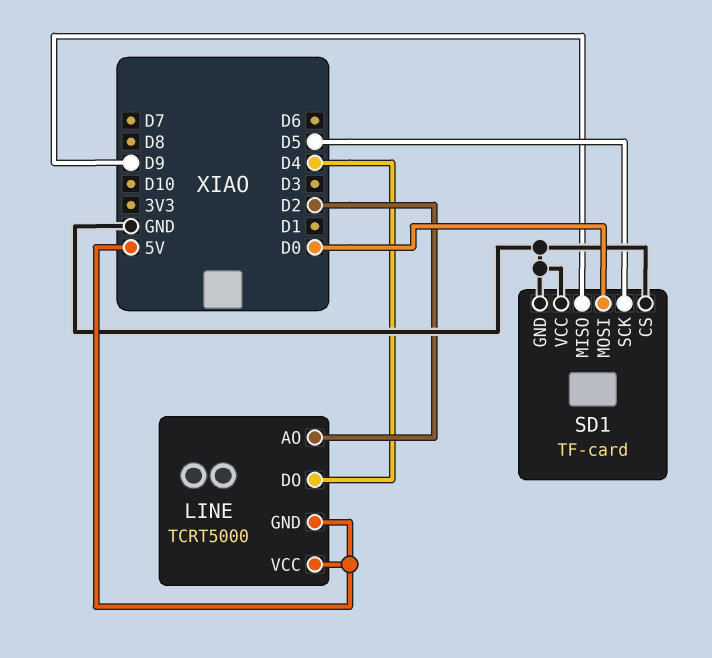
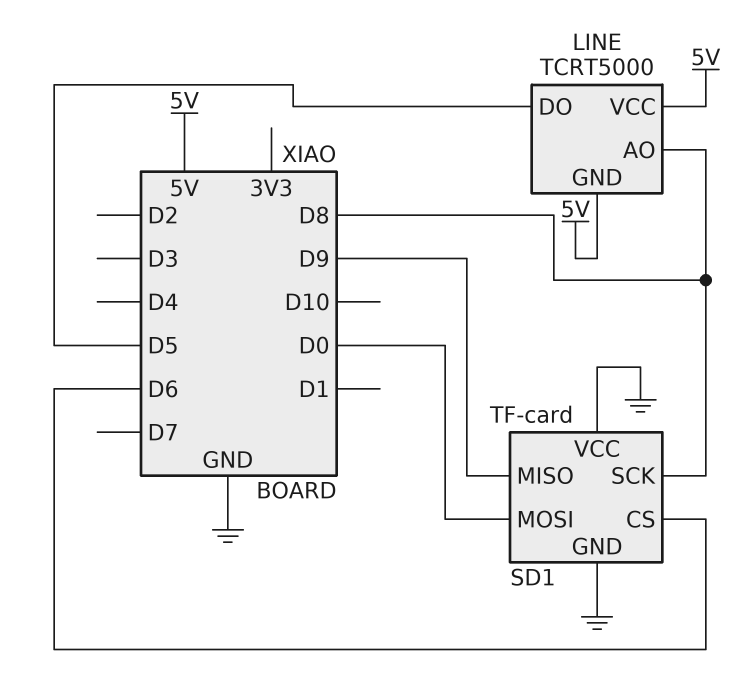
LINE pin AO: D2 -> D8
LINE pin DO: D4 -> D5
SD1 pin CS: GND -> D6
SD1 pin SCK: D5 -> D8

